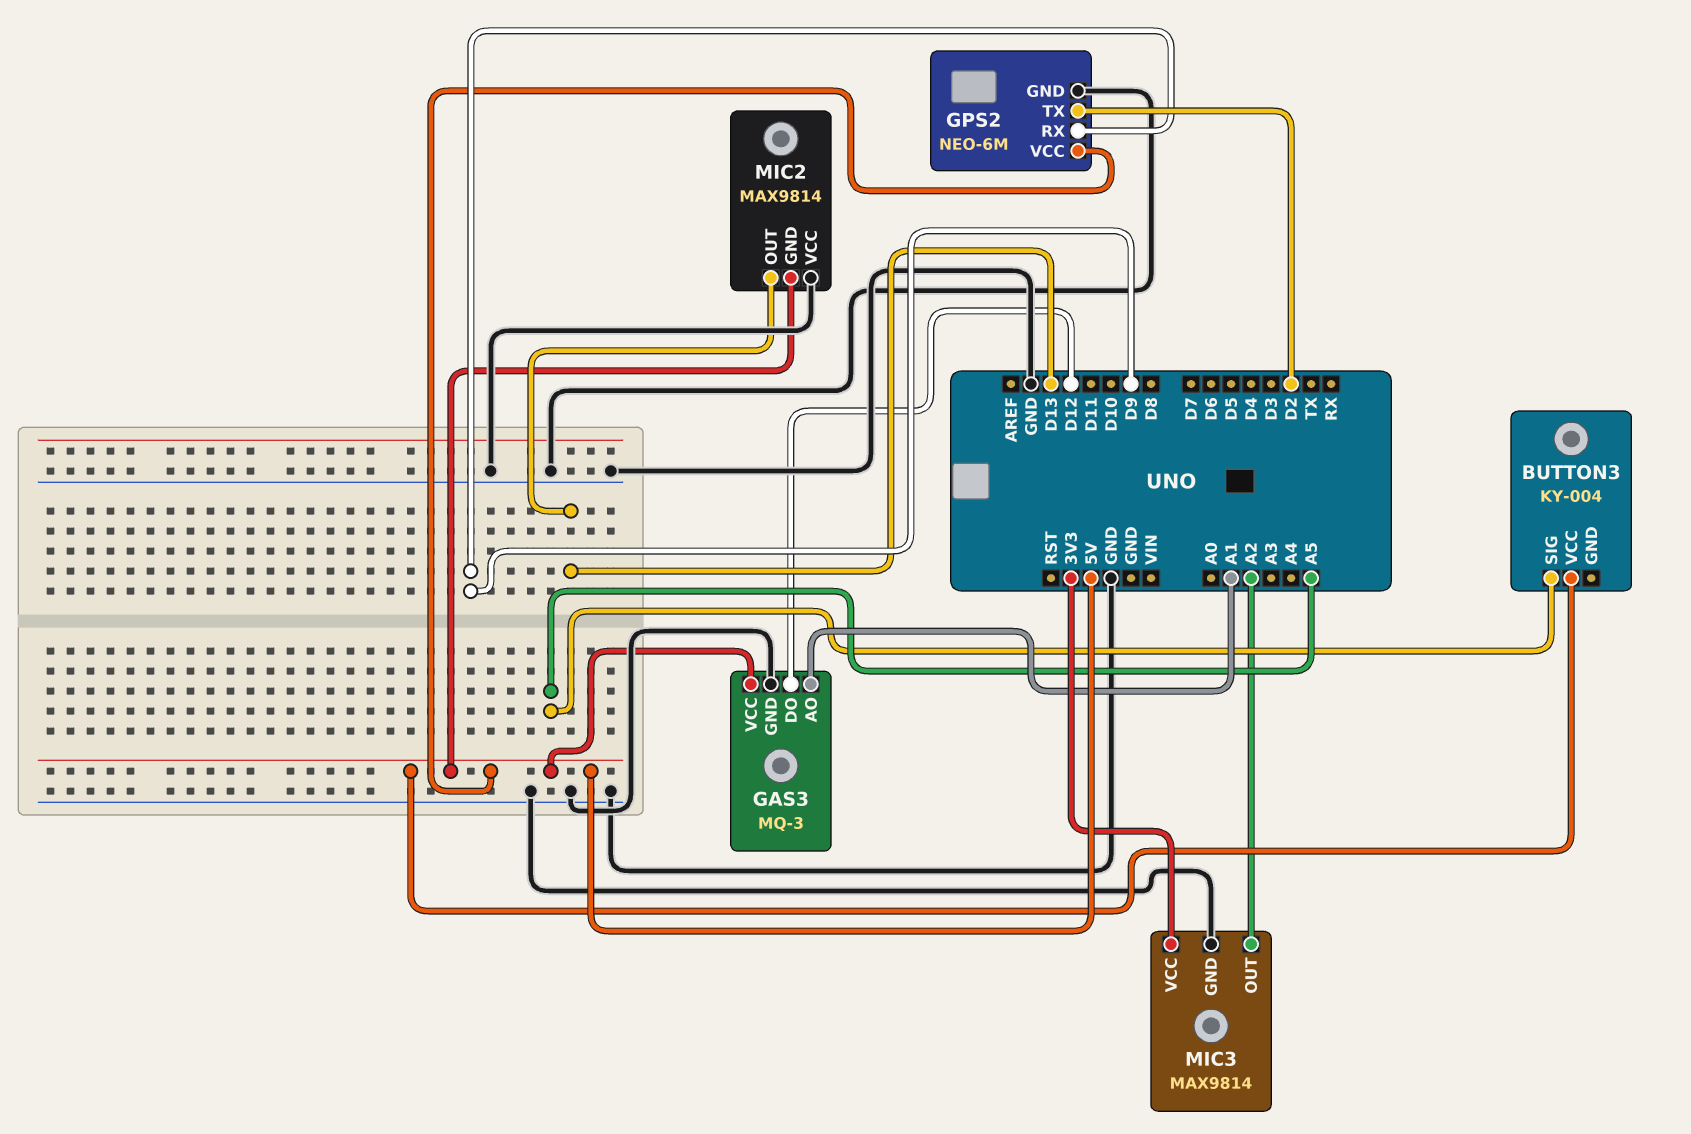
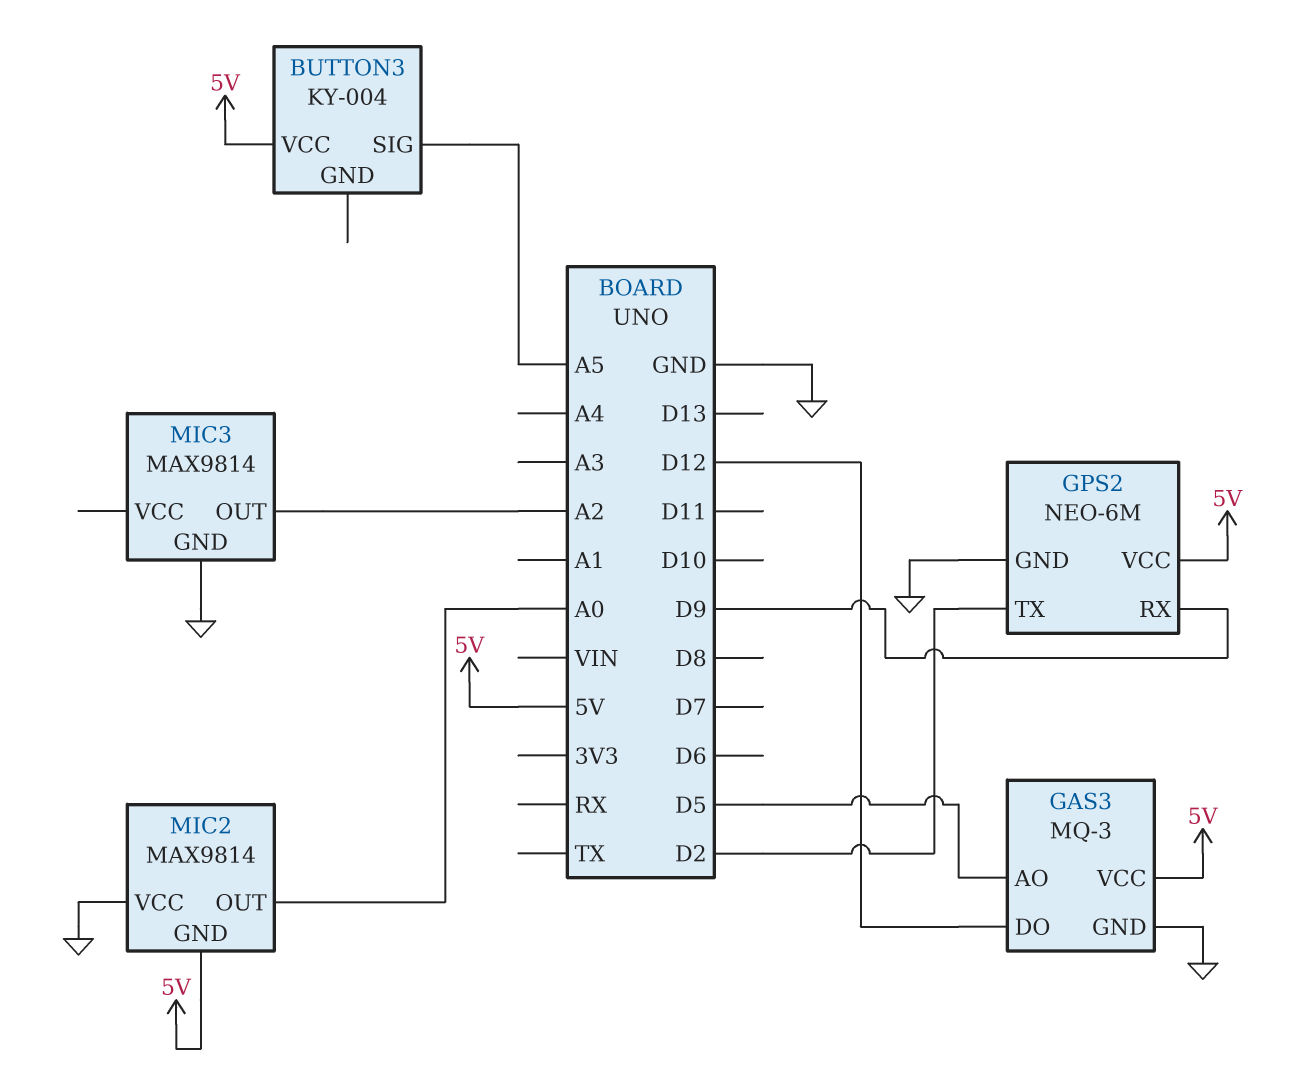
GAS3 pin AO: A1 -> D5
MIC2 pin OUT: D13 -> A0
MIC3 pin VCC: 3V3 -> none

